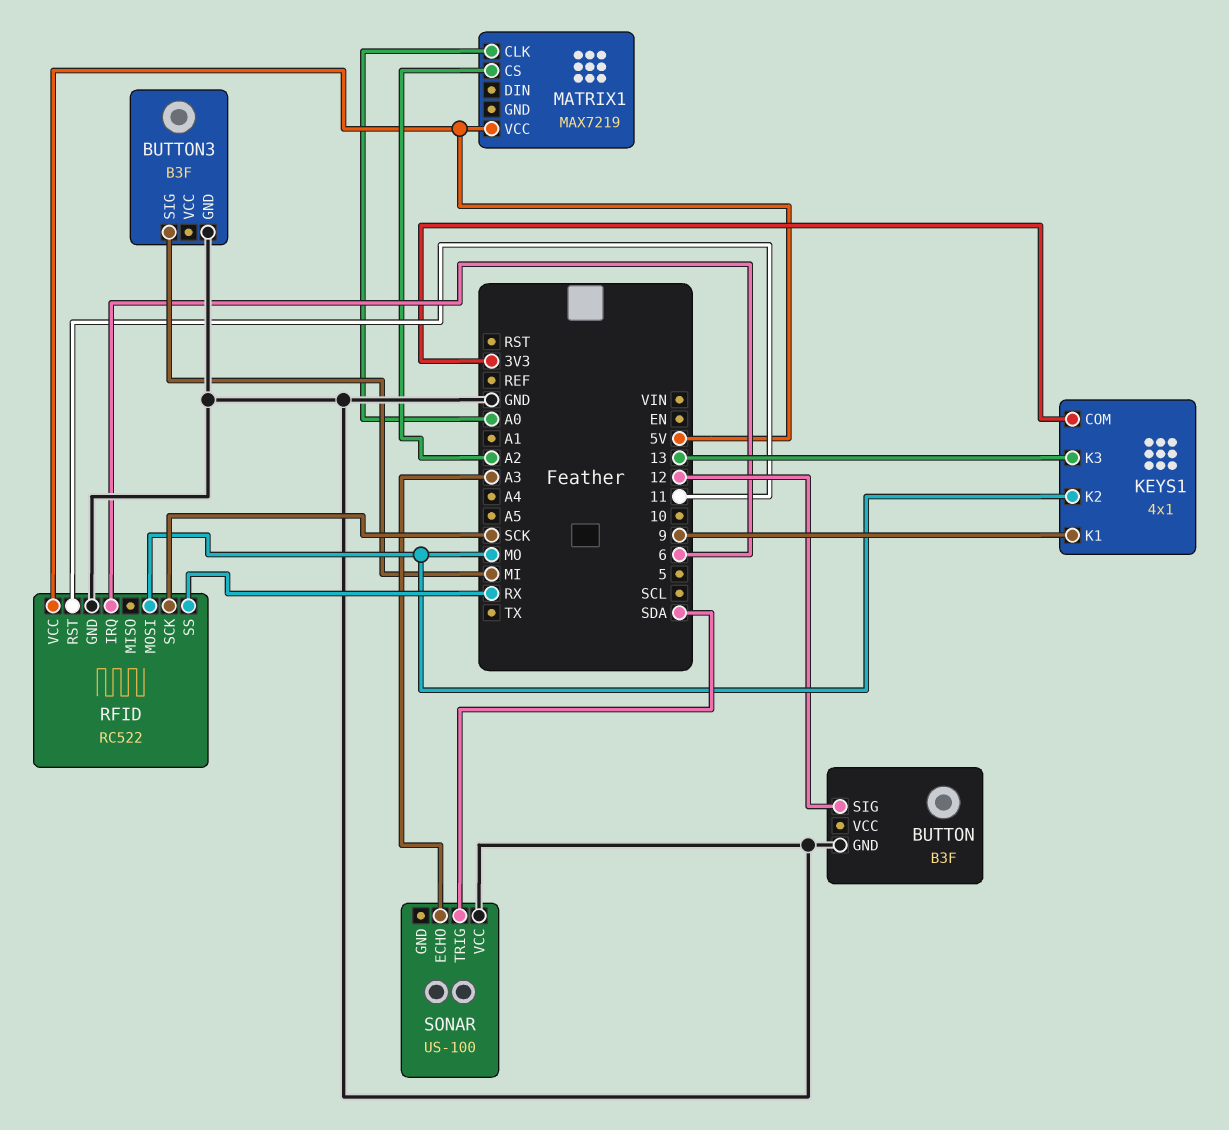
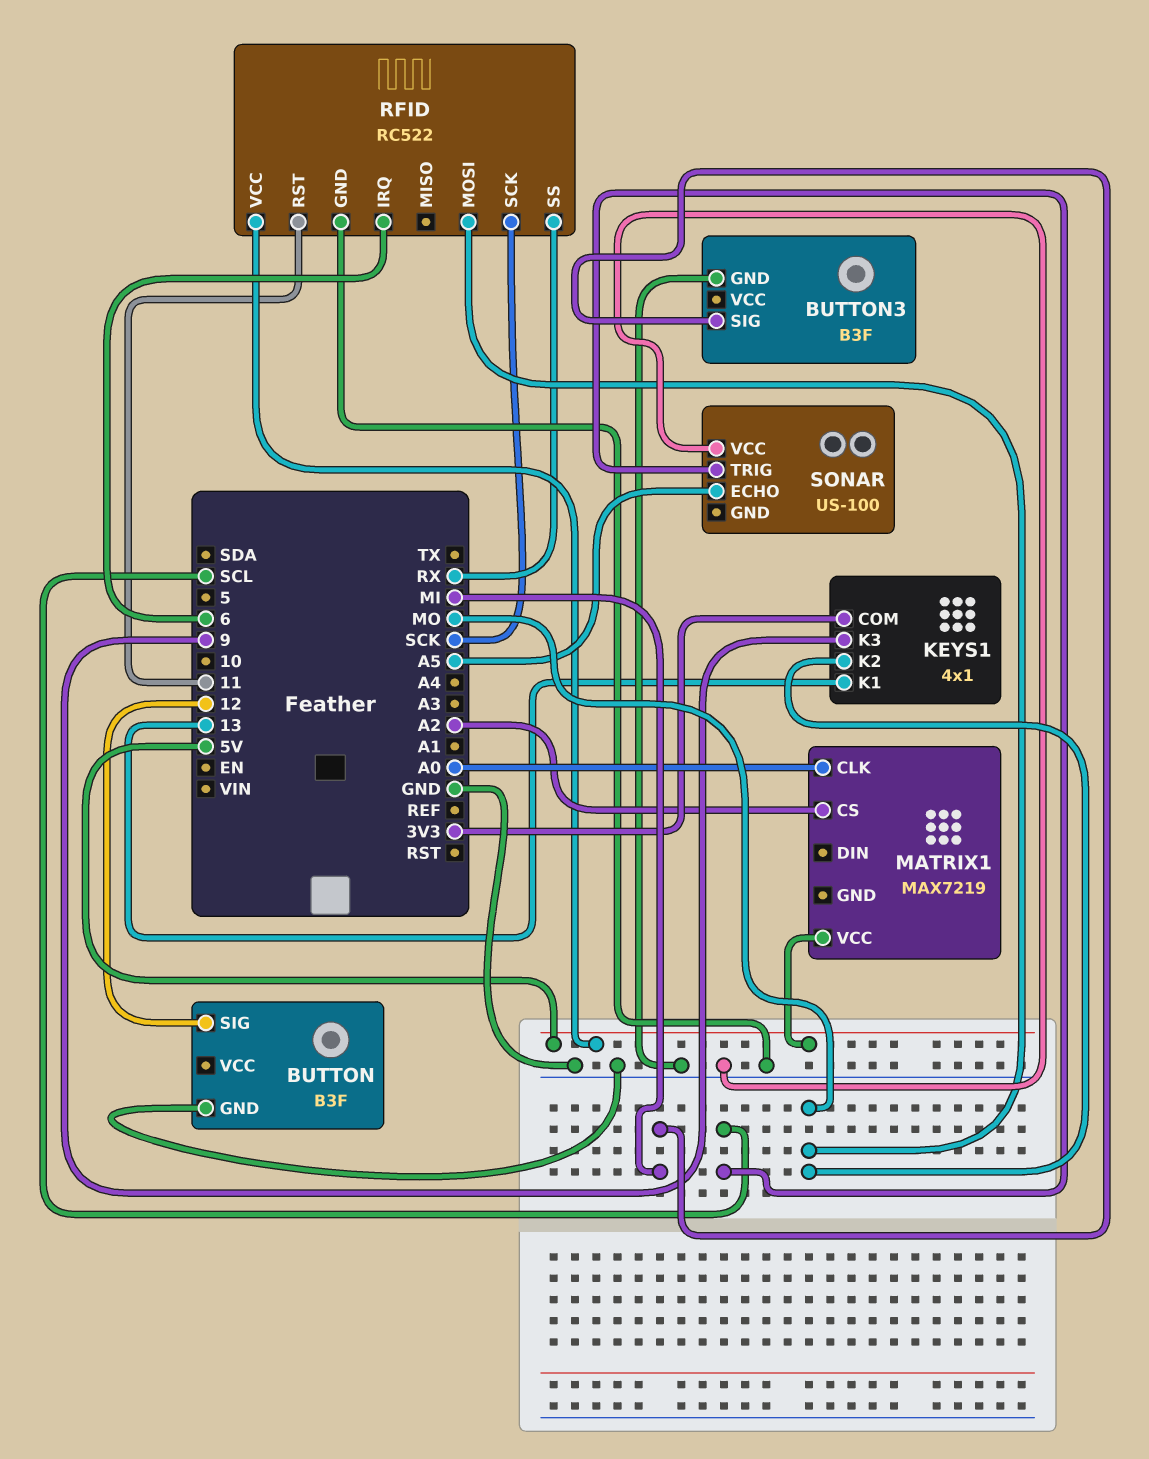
KEYS1 pin K1: 9 -> 13
KEYS1 pin K3: 13 -> 9
SONAR pin ECHO: A3 -> A5
SONAR pin TRIG: SDA -> SCL

